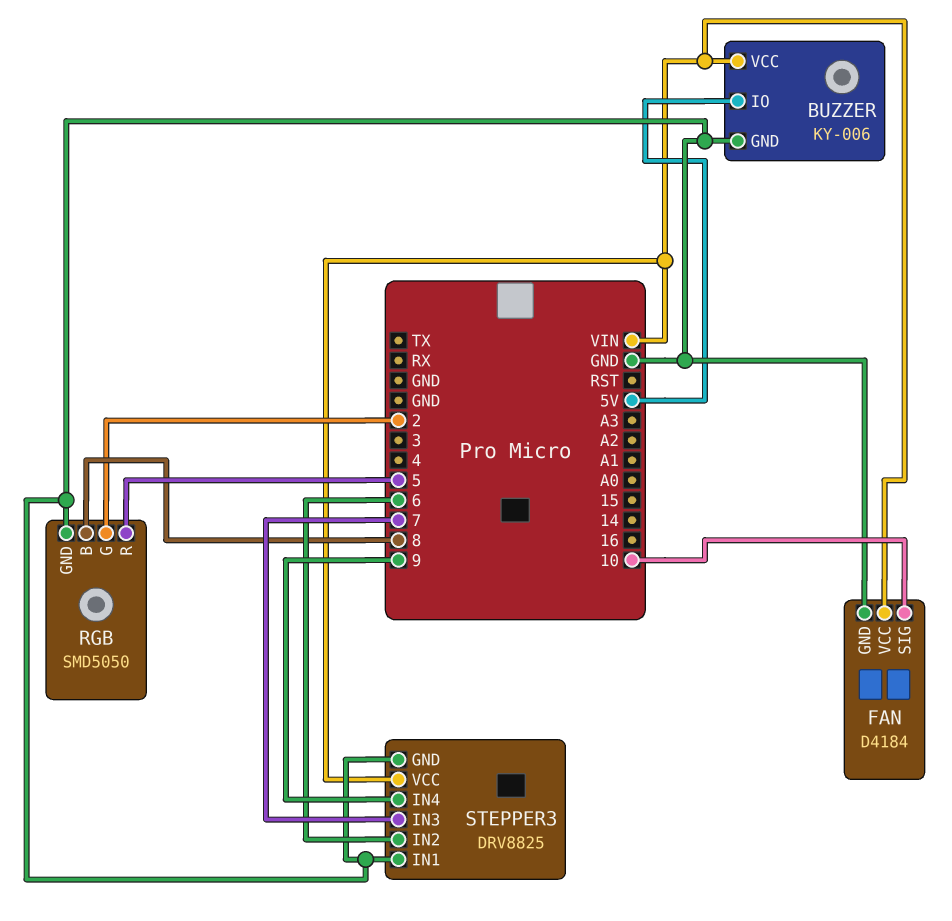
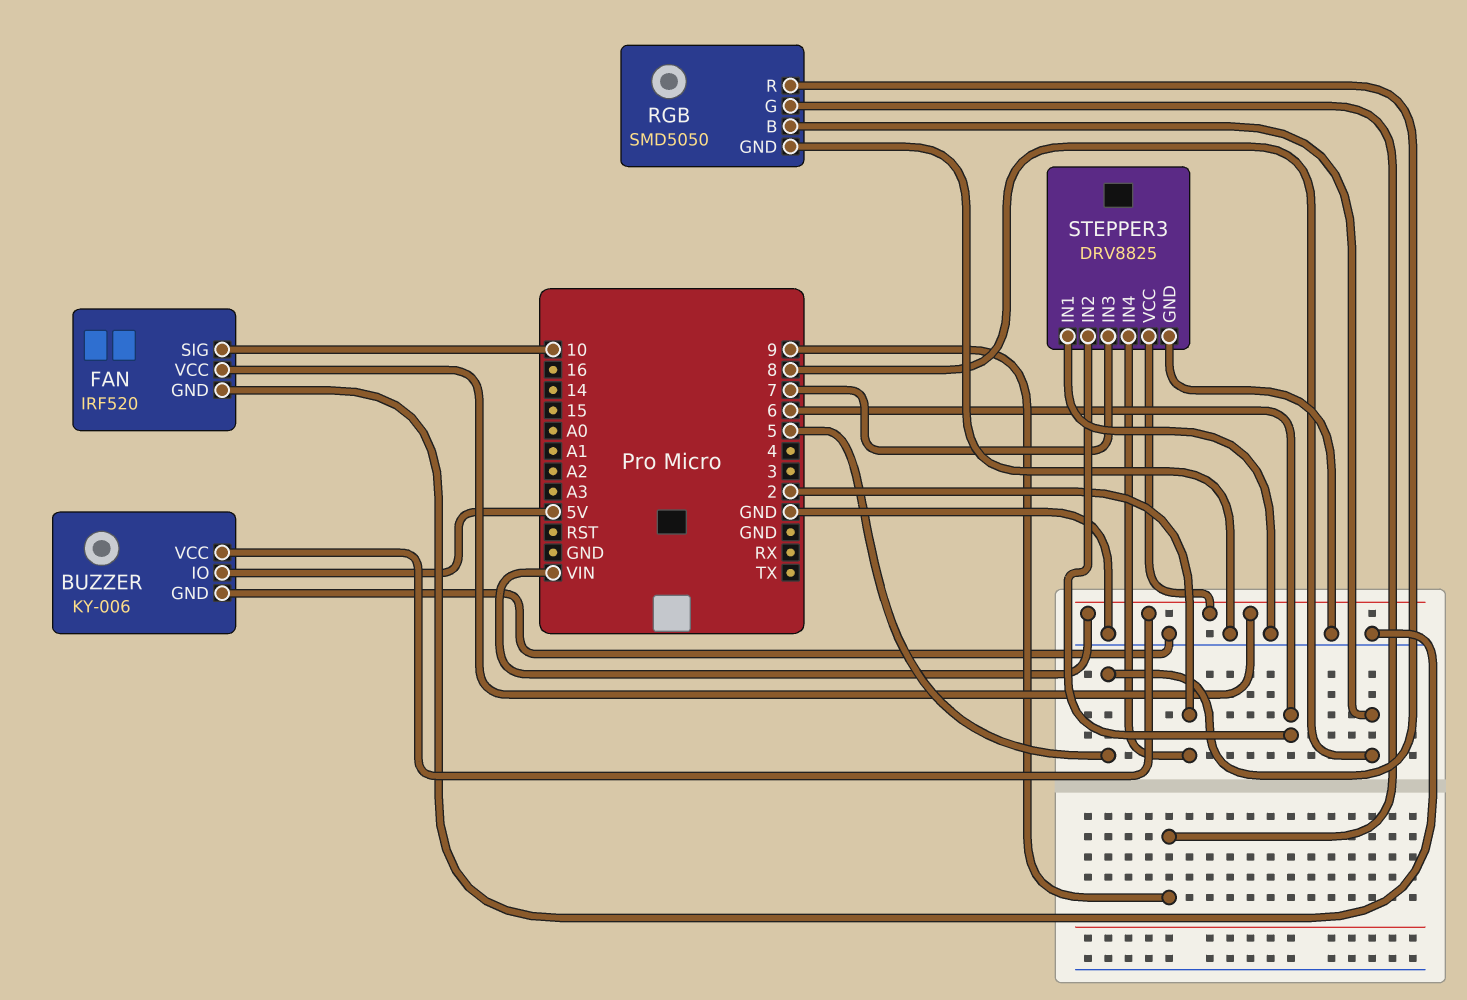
FAN: D4184 -> IRF520
RGB pin G: 2 -> 9
STEPPER3 pin IN4: 9 -> 2

